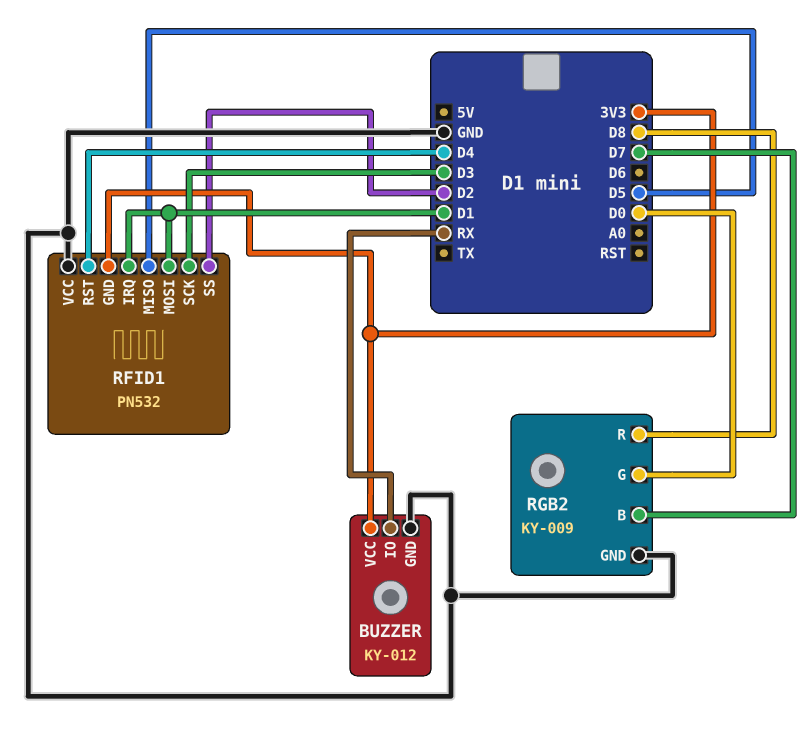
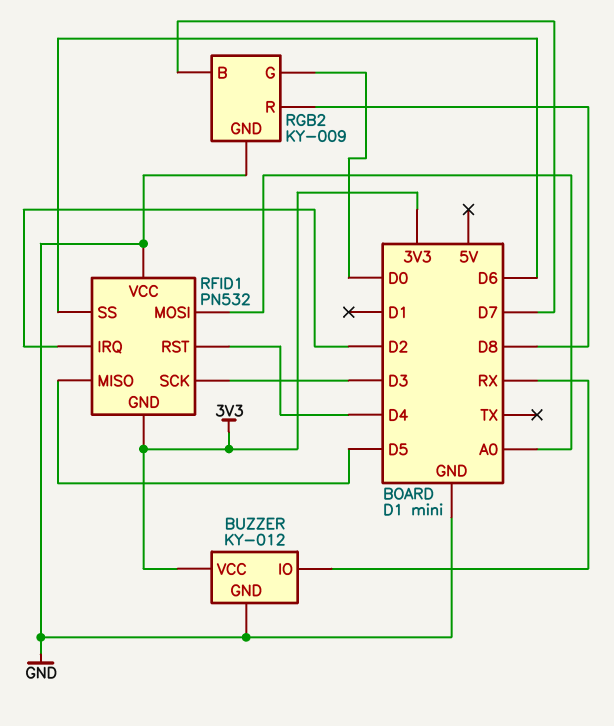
RFID1 pin IRQ: D1 -> D2
RFID1 pin MOSI: D1 -> A0
RFID1 pin SS: D2 -> D6

